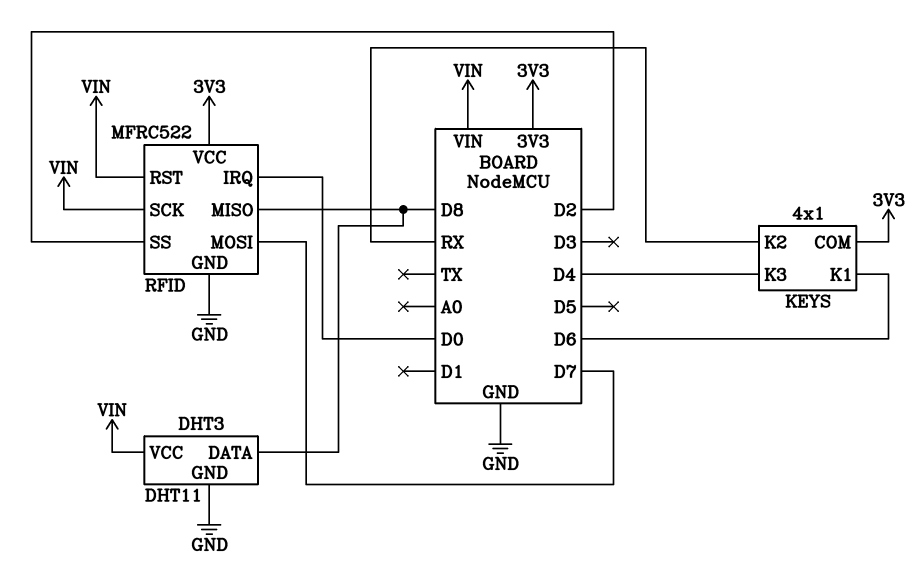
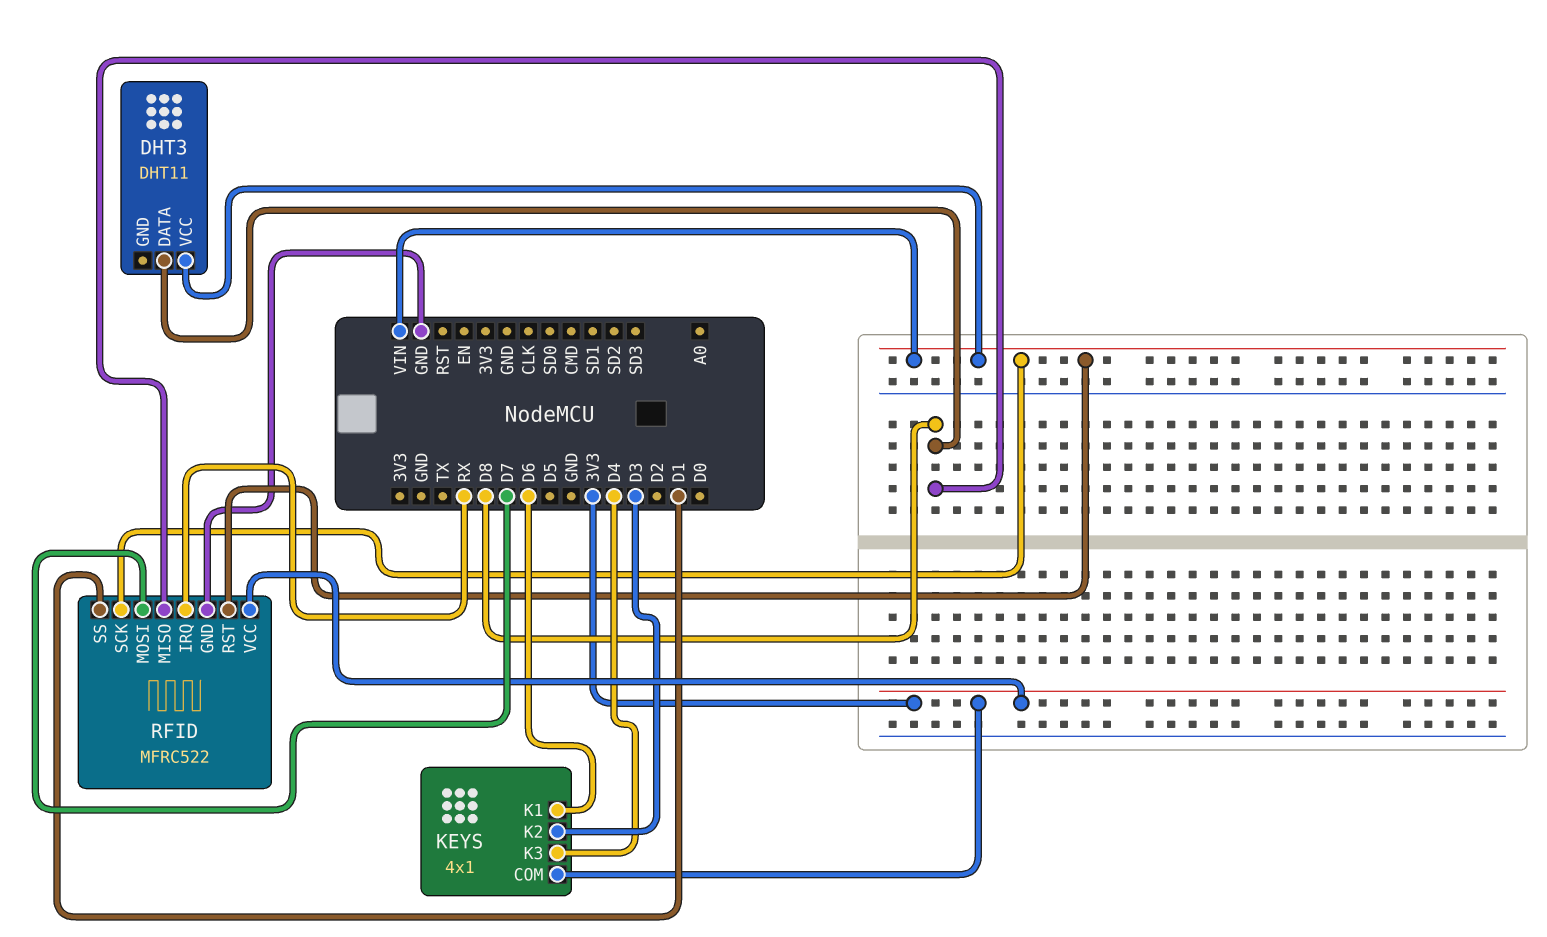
DHT3 pin GND: GND -> none
KEYS pin K2: RX -> D3
RFID pin IRQ: D0 -> RX
RFID pin SS: D2 -> D1

